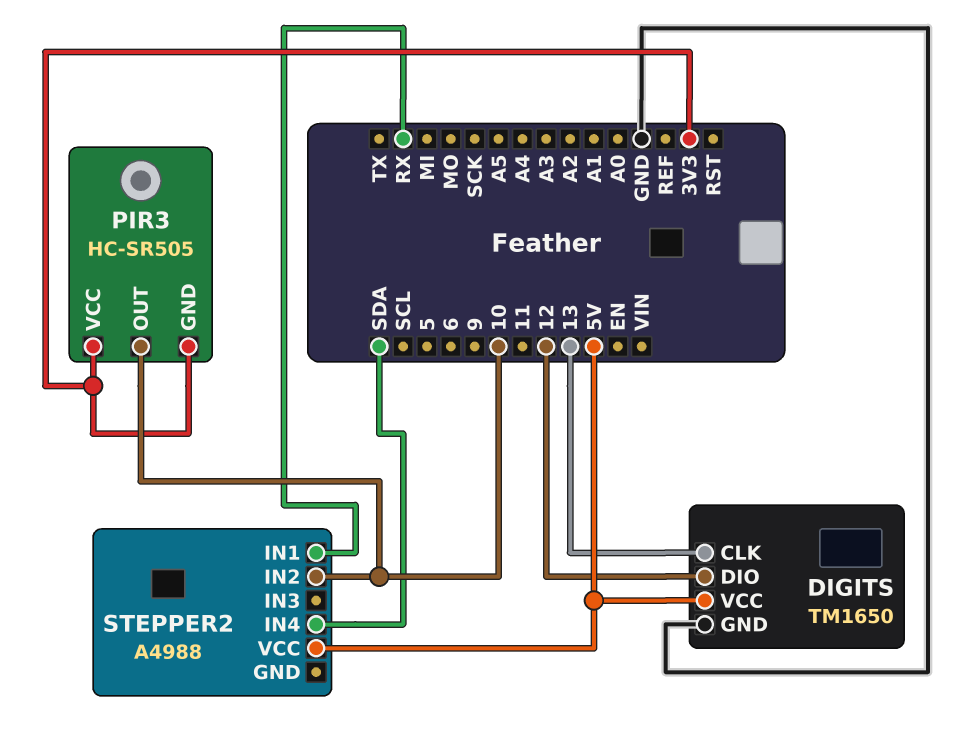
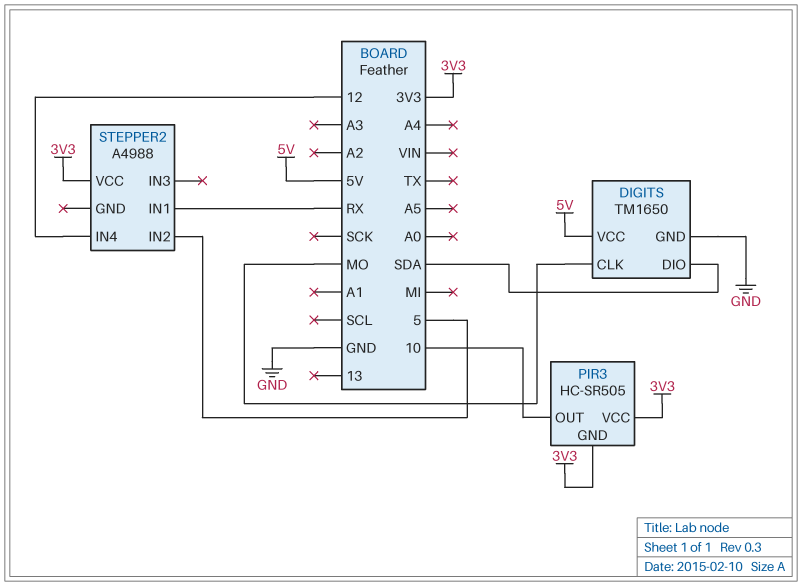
DIGITS pin CLK: 13 -> MO
DIGITS pin DIO: 12 -> SDA
STEPPER2 pin IN2: 10 -> 5
STEPPER2 pin IN4: SDA -> 12
STEPPER2 pin VCC: 5V -> 3V3

